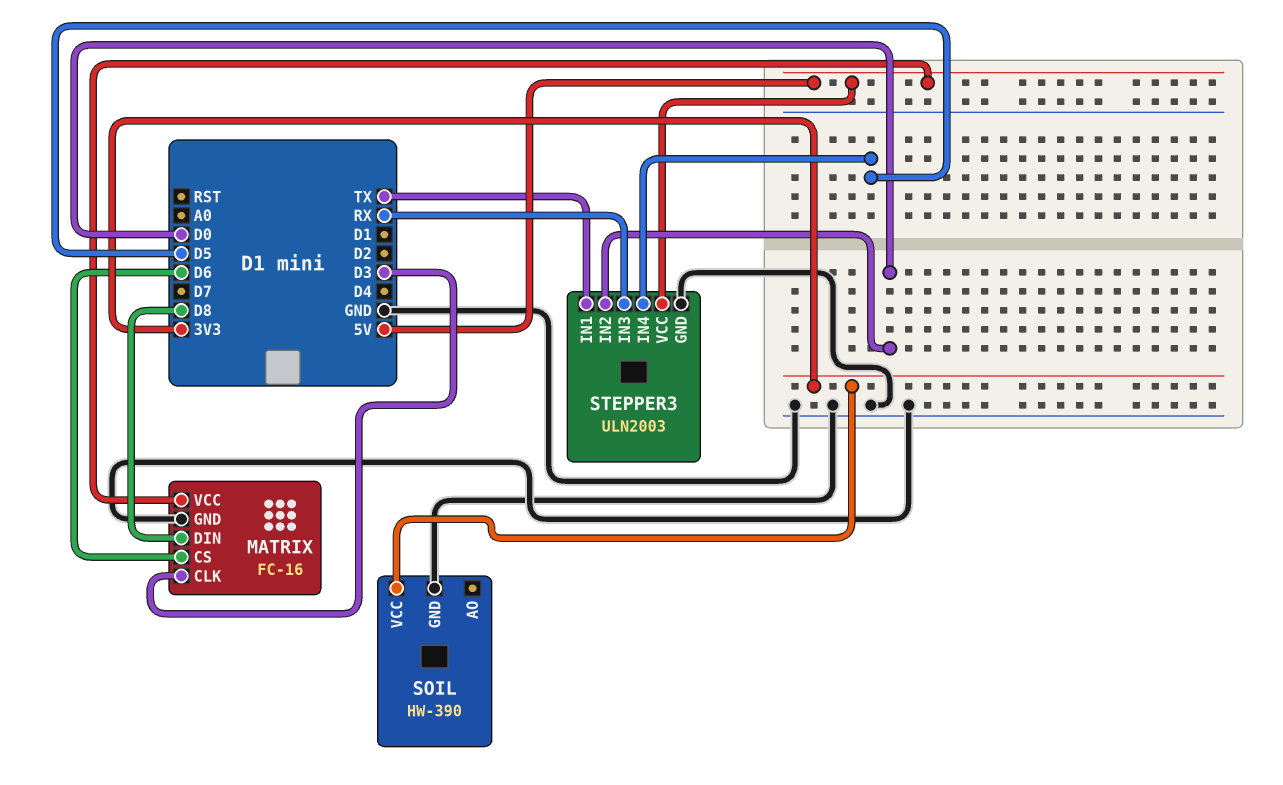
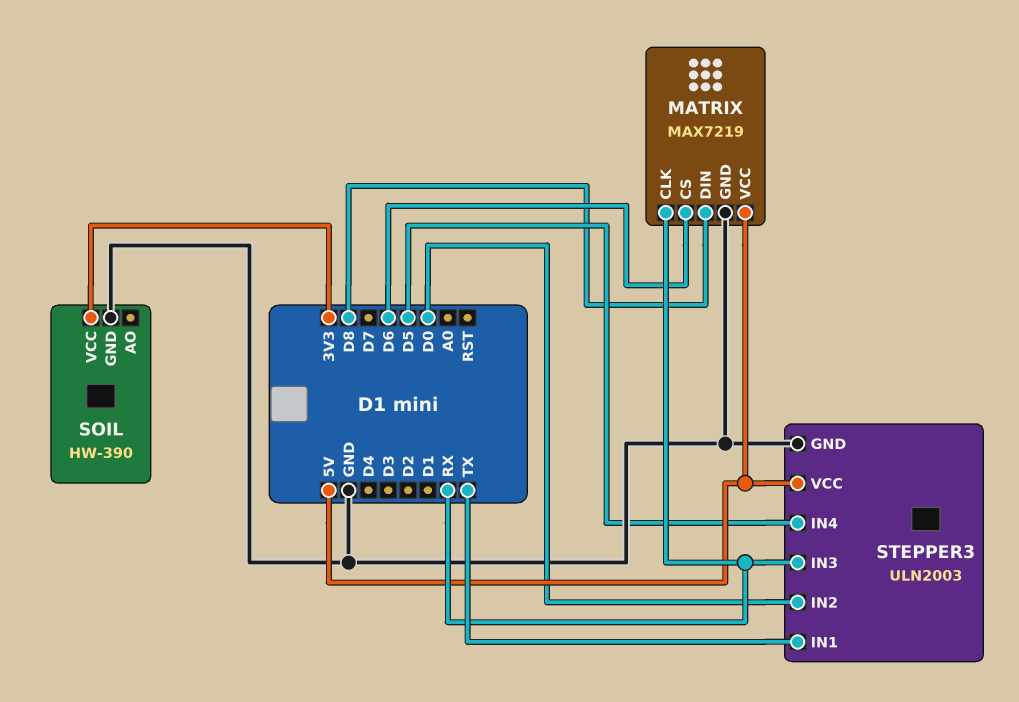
MATRIX: FC-16 -> MAX7219
MATRIX pin CLK: D3 -> RX

